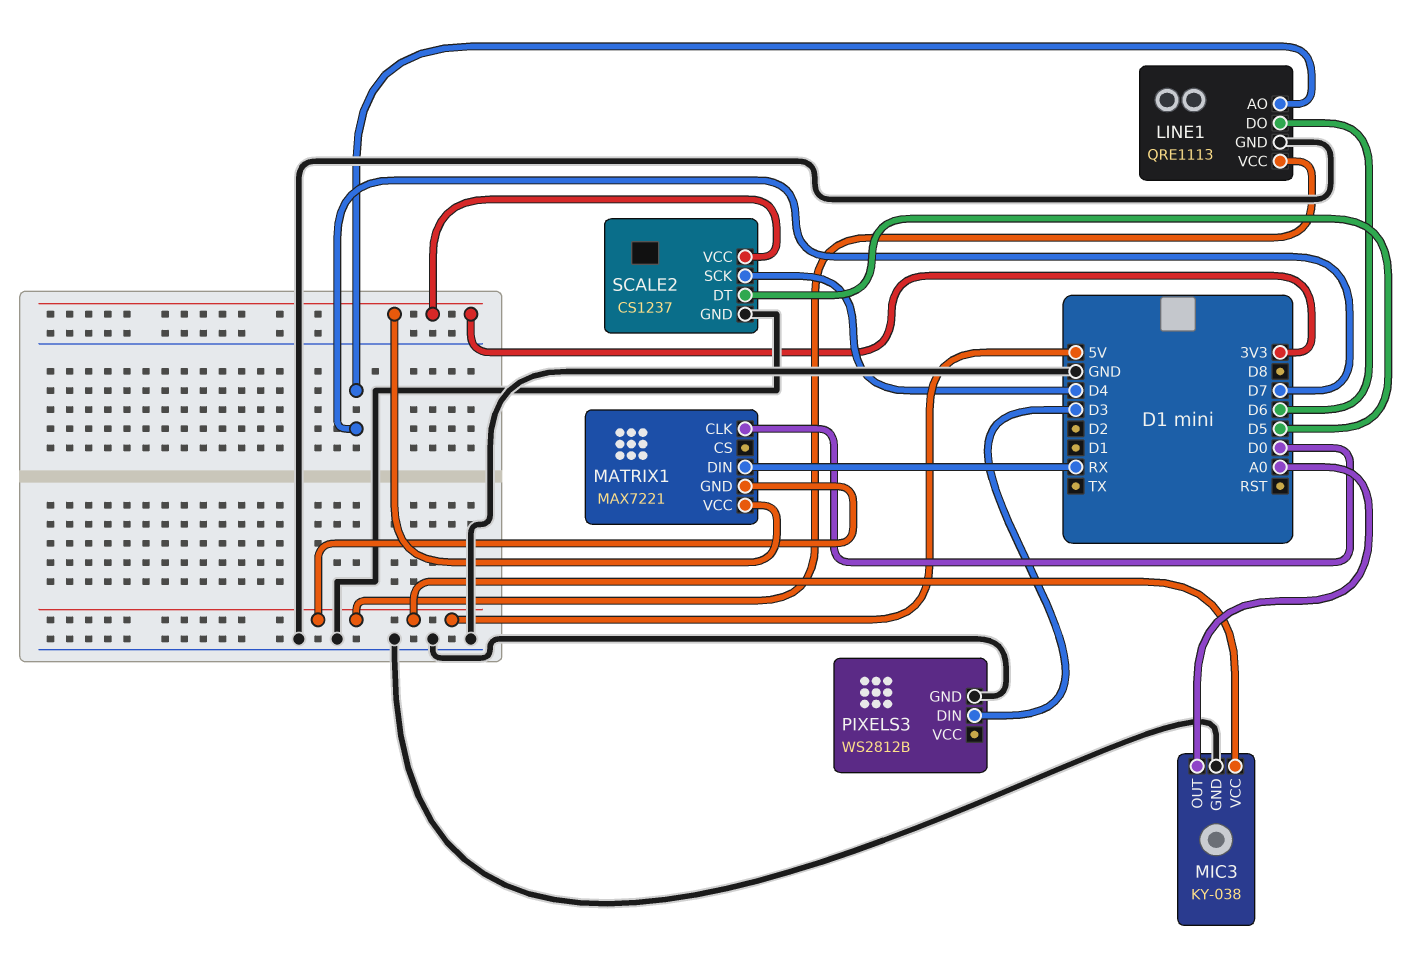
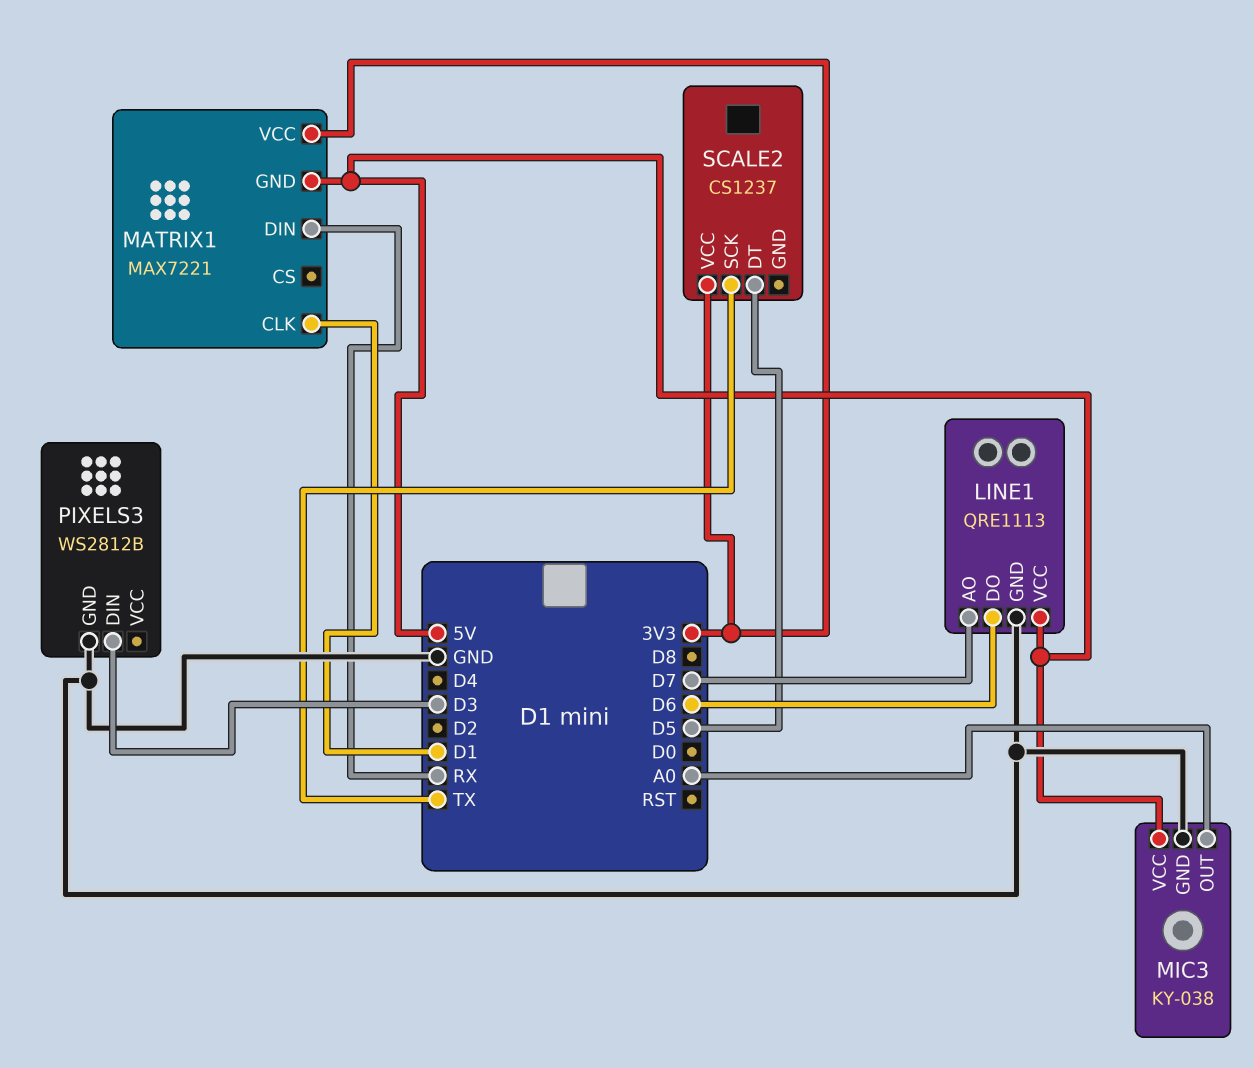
MATRIX1 pin CLK: D0 -> D1
SCALE2 pin GND: GND -> none
SCALE2 pin SCK: D4 -> TX

